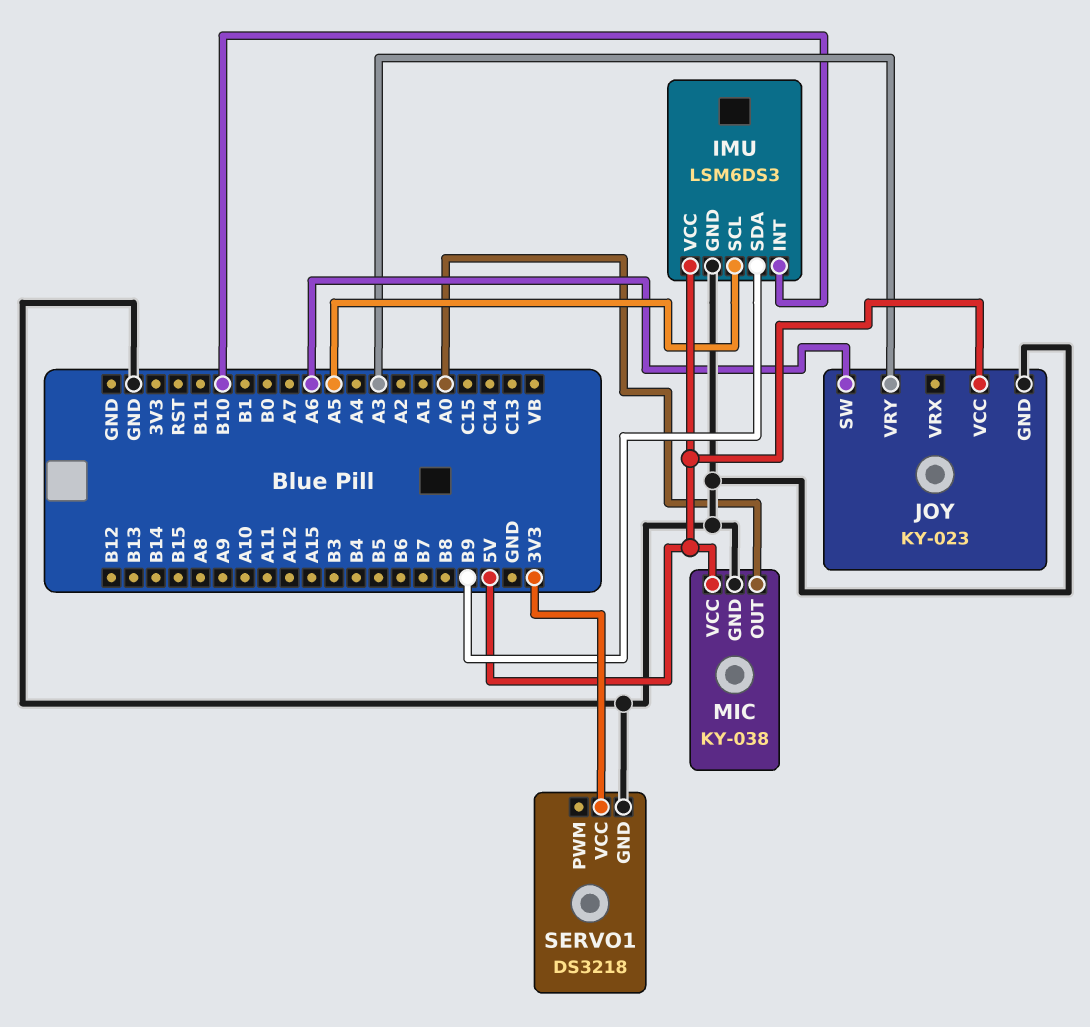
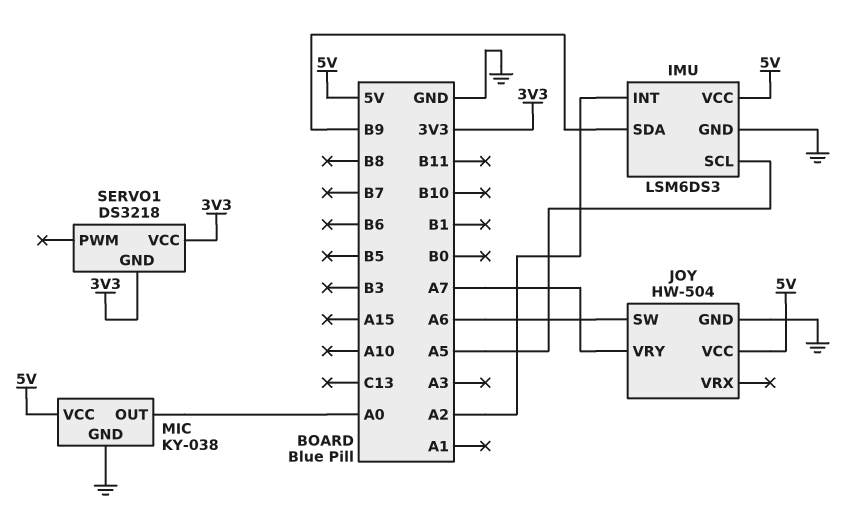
IMU pin INT: B10 -> A2
JOY: KY-023 -> HW-504
JOY pin VRY: A3 -> A7
SERVO1 pin GND: GND -> 3V3

